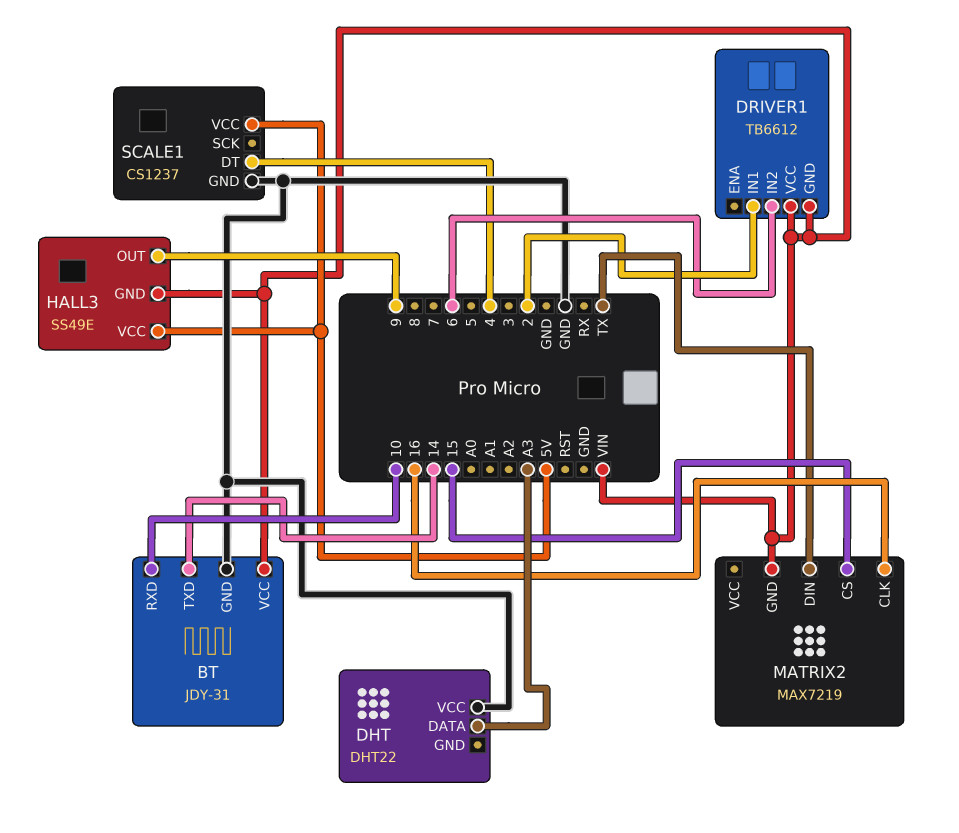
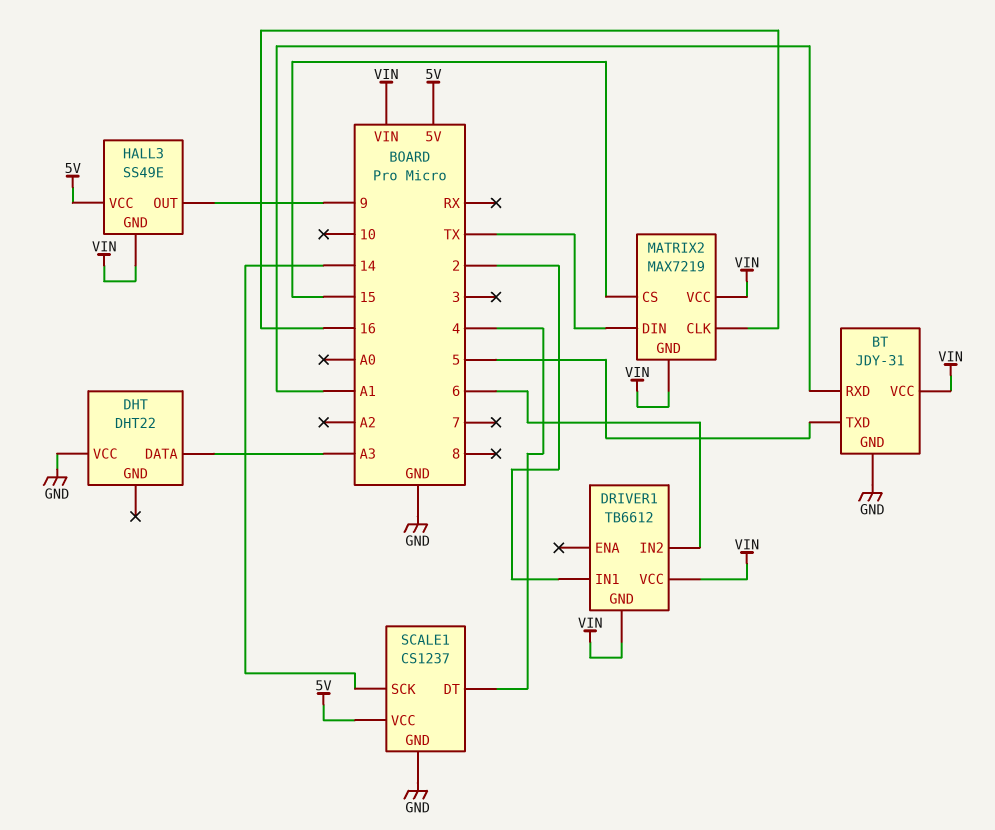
BT pin RXD: 10 -> A1
BT pin TXD: 14 -> 5
MATRIX2 pin VCC: none -> VIN
SCALE1 pin SCK: none -> 14

